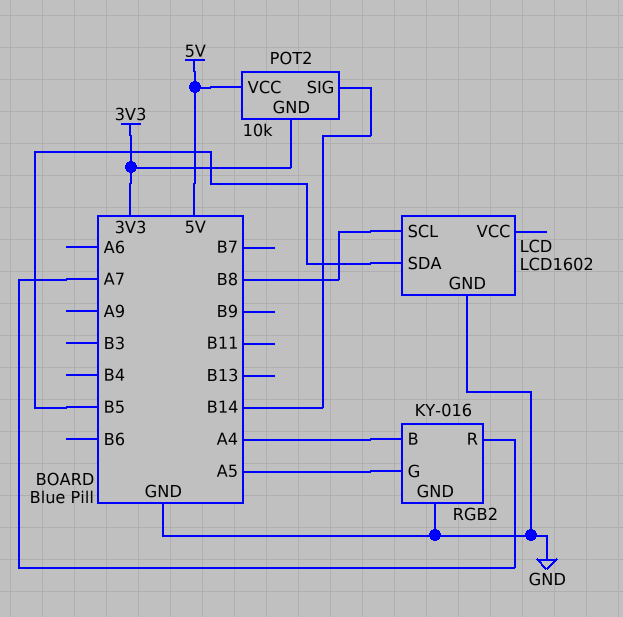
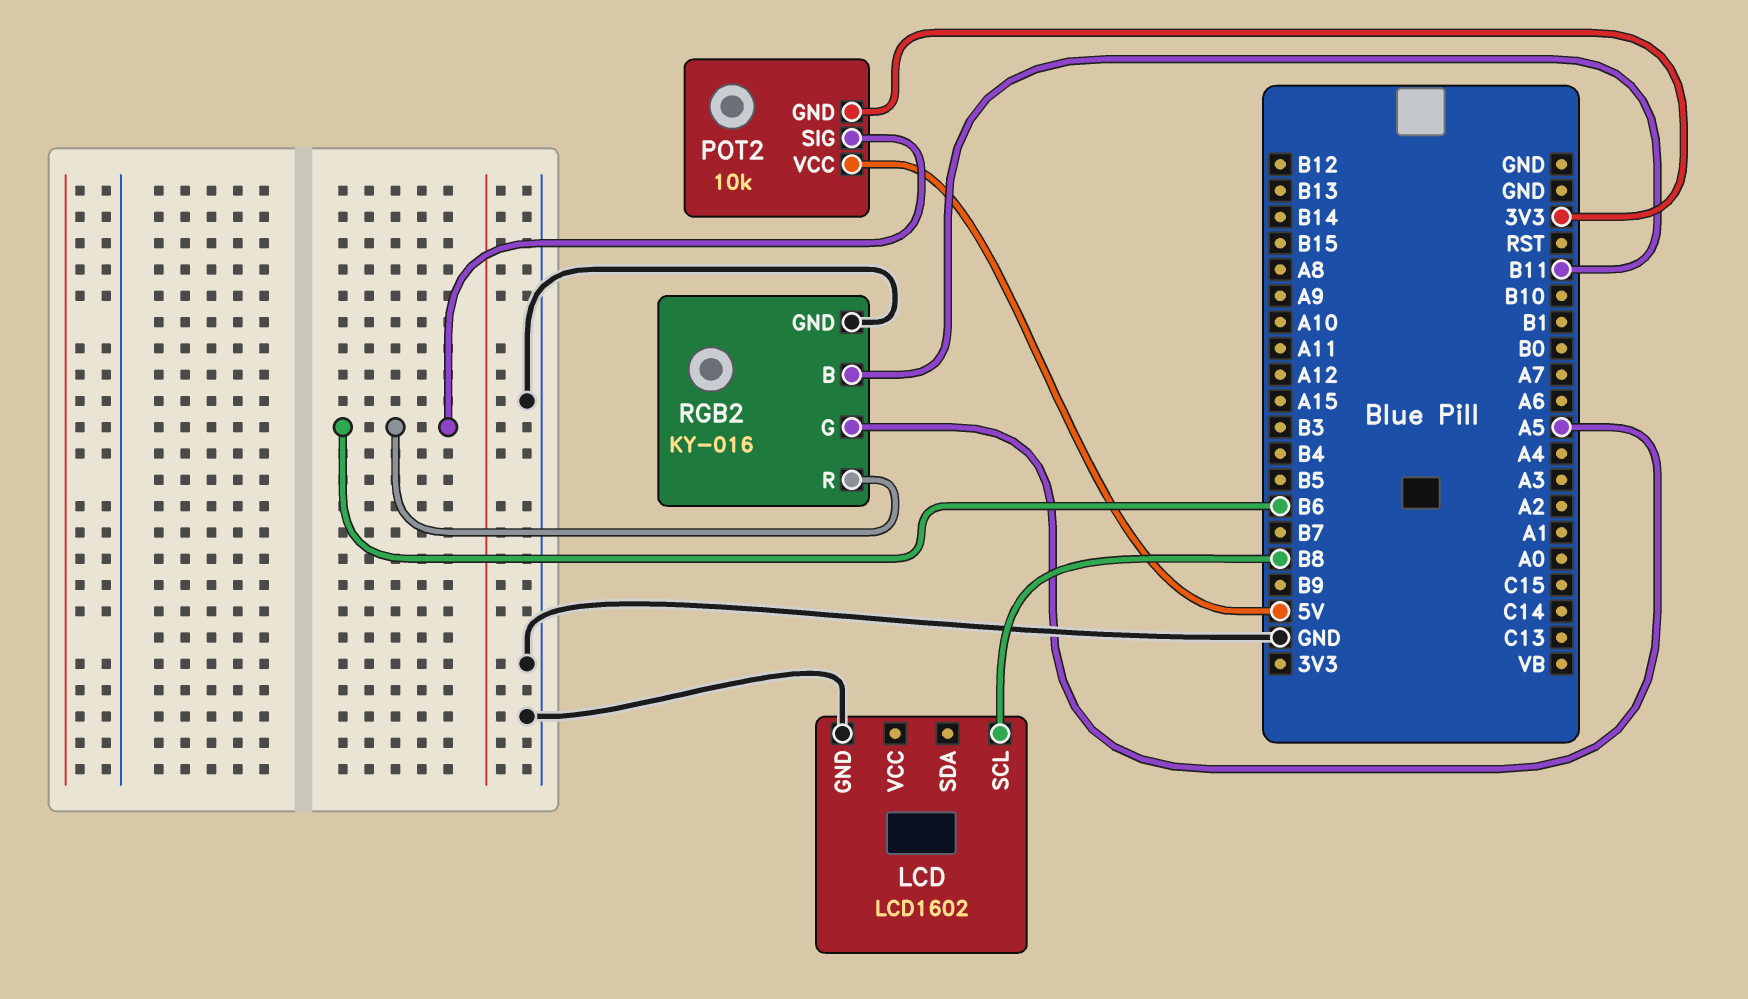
LCD pin SDA: B5 -> none
POT2 pin SIG: B14 -> B6
RGB2 pin B: A4 -> B11
RGB2 pin R: A7 -> B6

